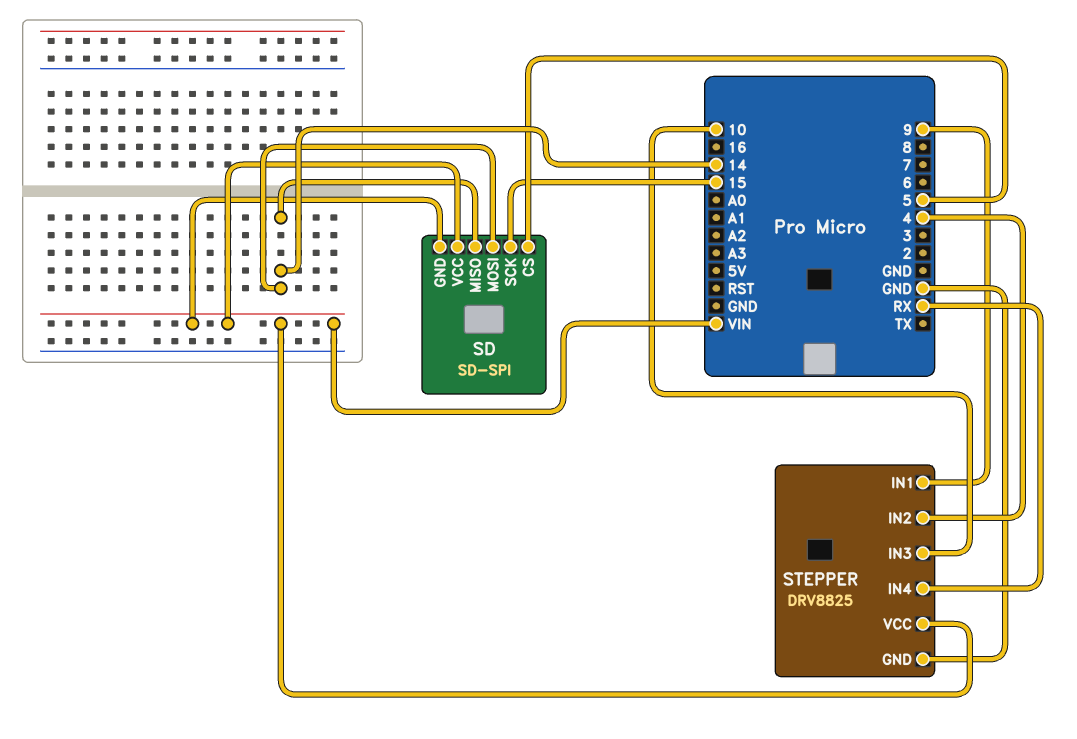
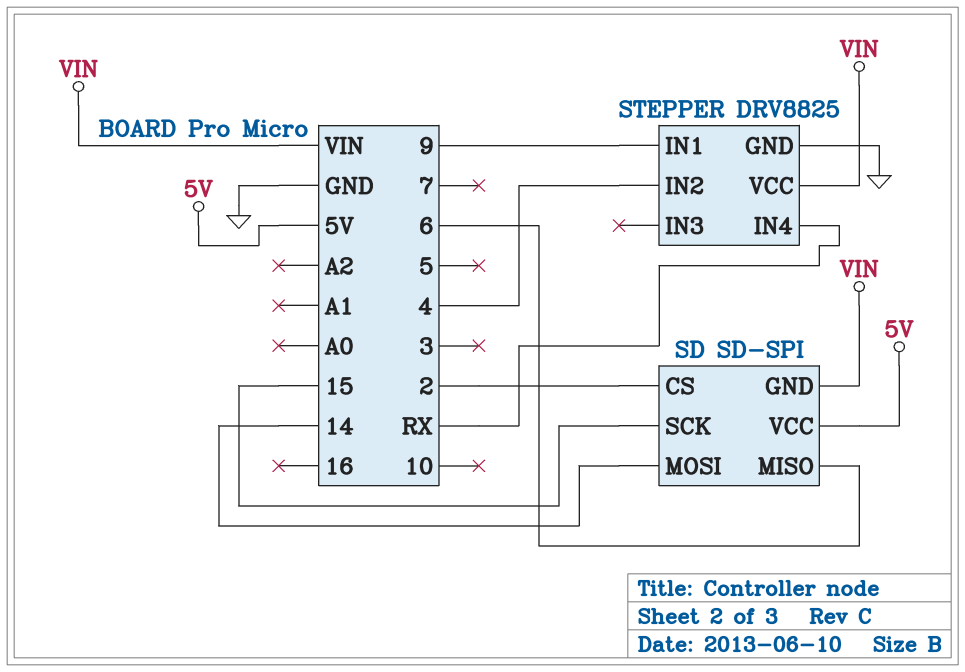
SD pin CS: 5 -> 2
SD pin MISO: 14 -> 6
SD pin VCC: VIN -> 5V
STEPPER pin IN3: 10 -> none

